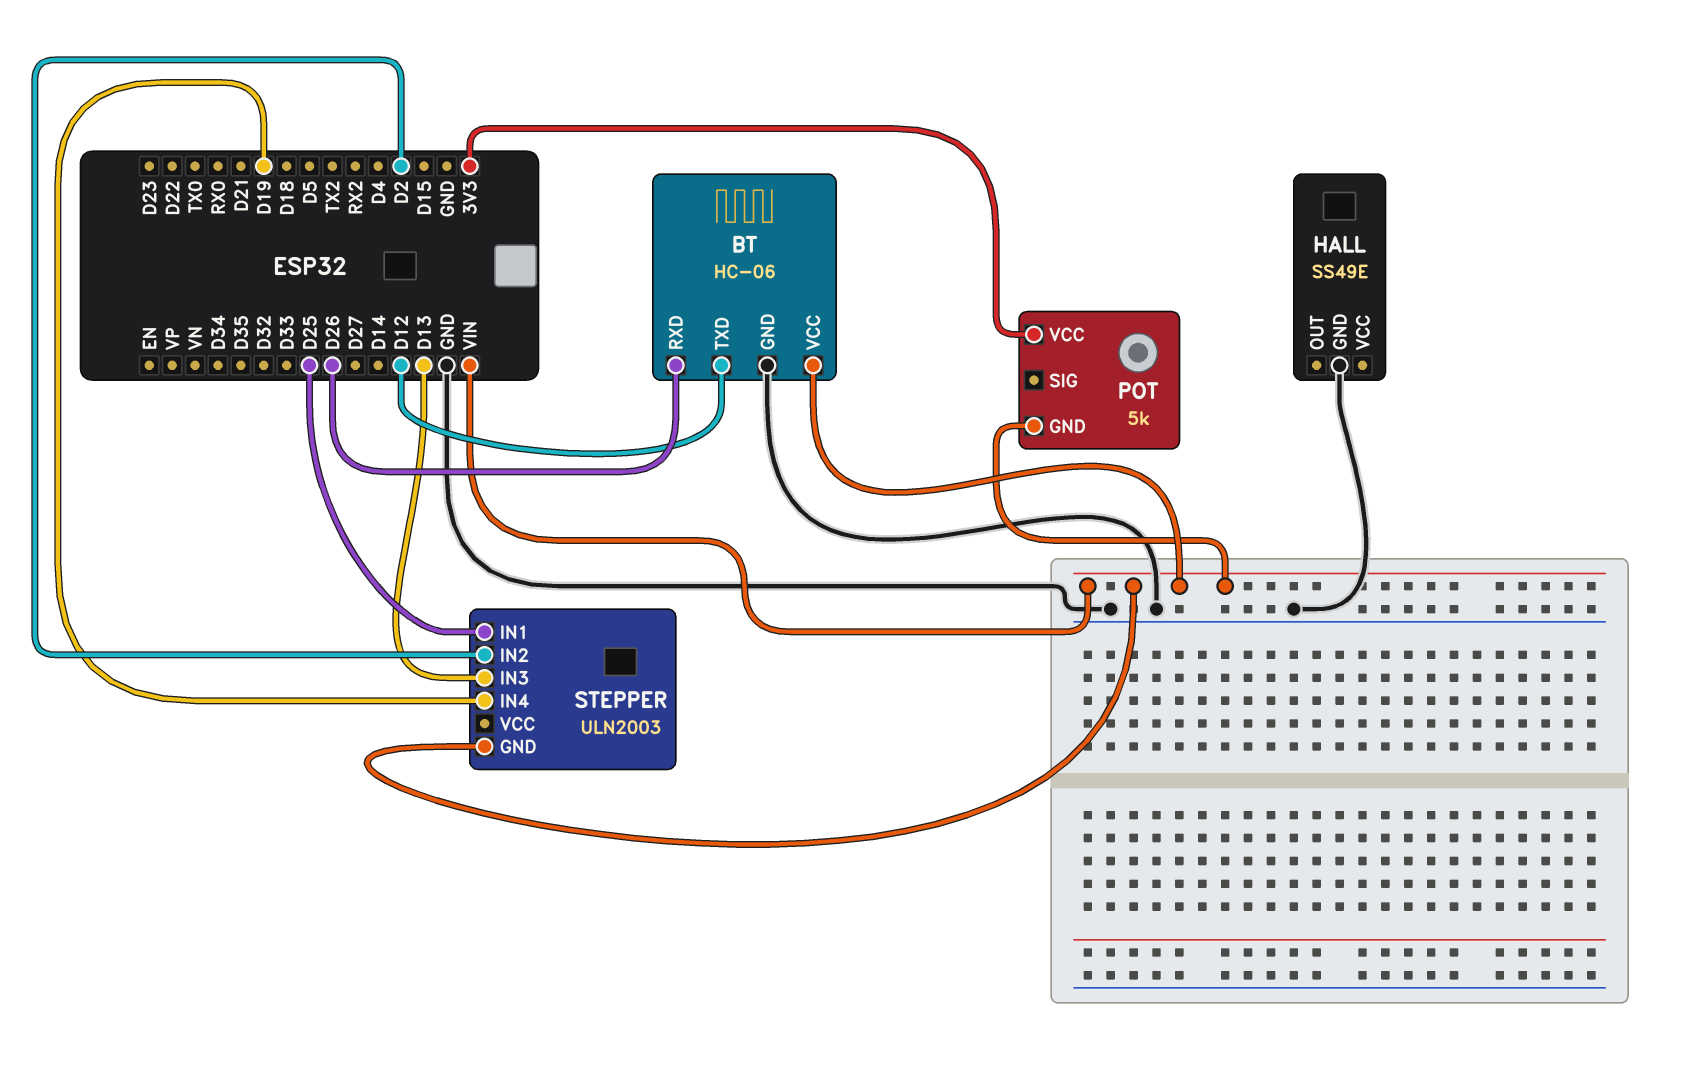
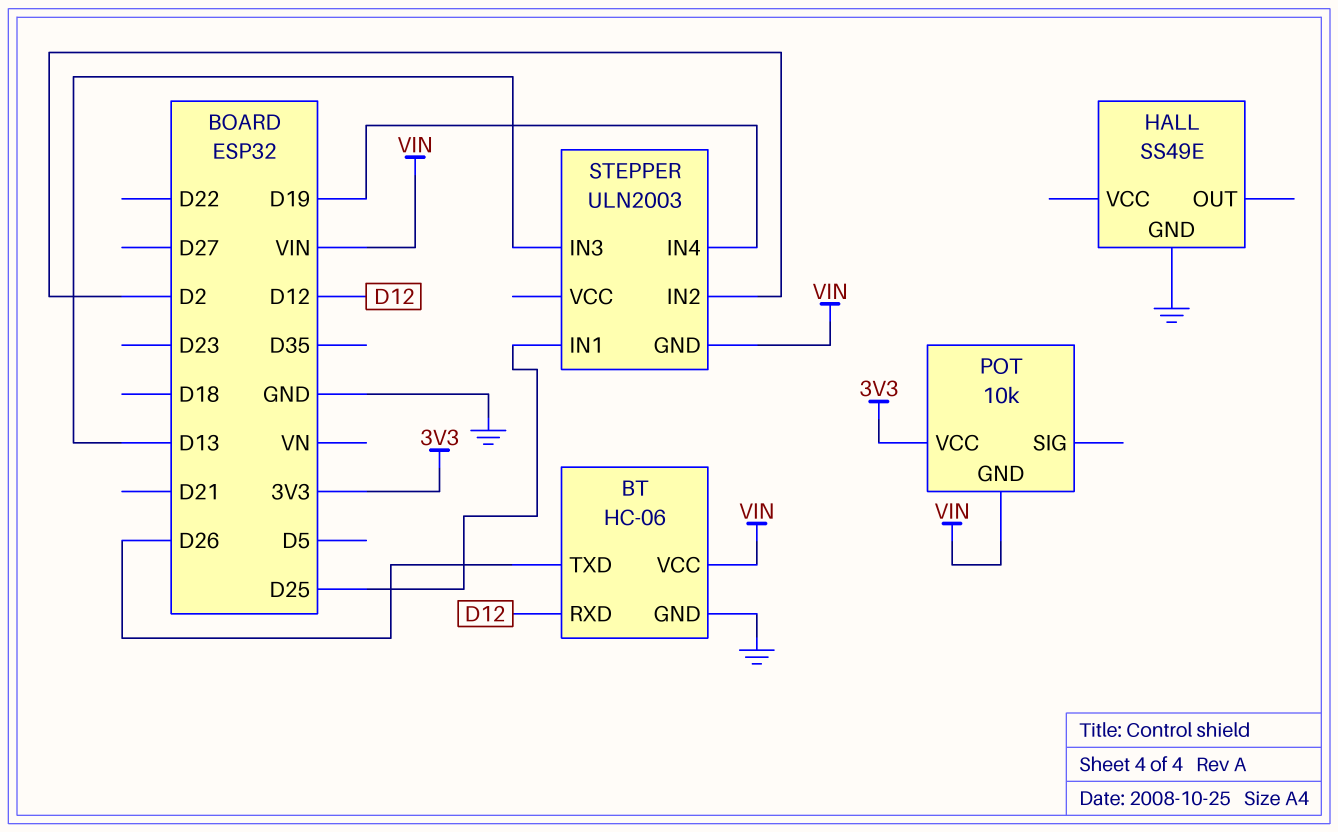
BT pin RXD: D26 -> D12
BT pin TXD: D12 -> D26
POT: 5k -> 10k

